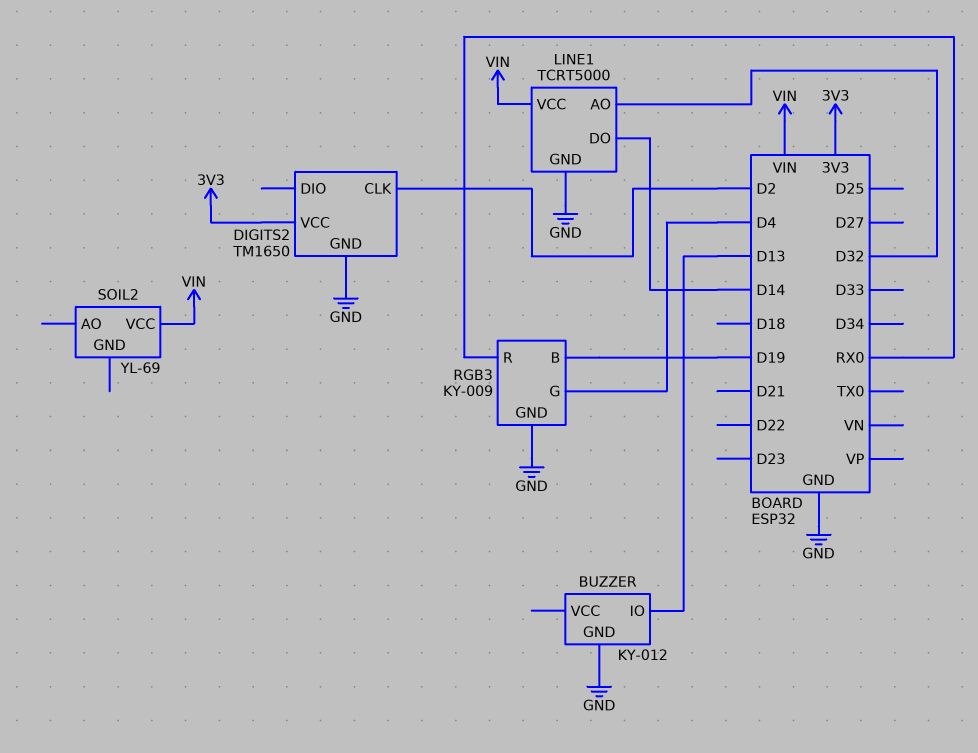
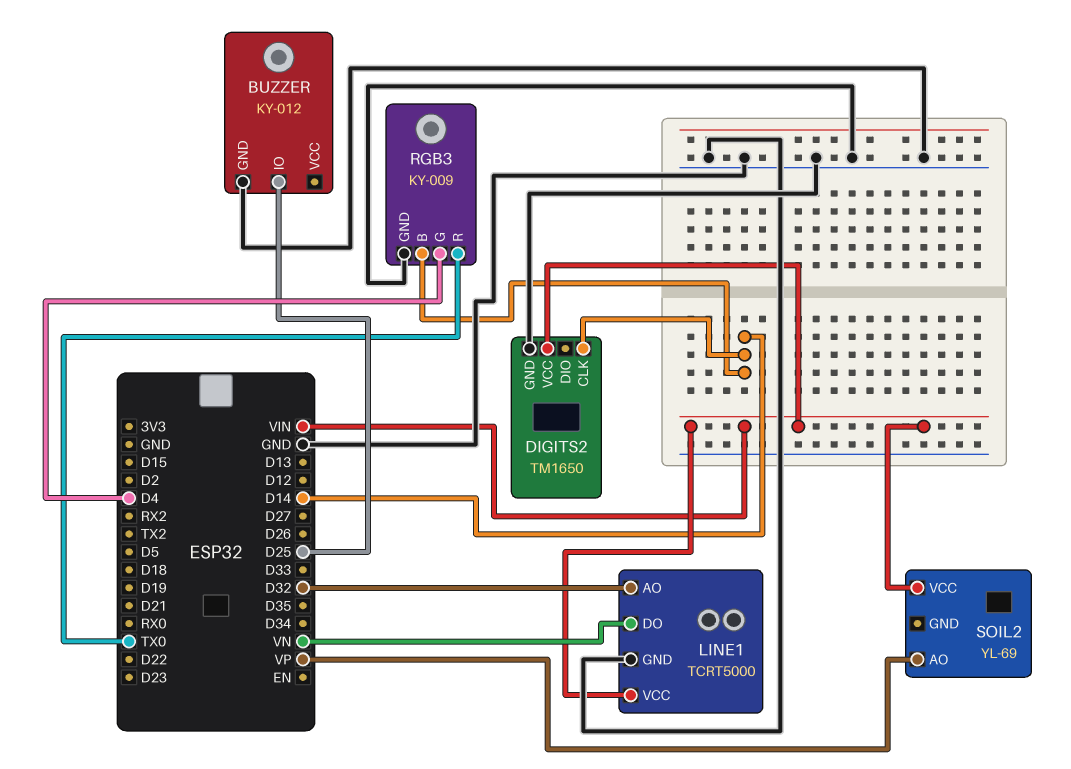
BUZZER pin IO: D13 -> D25
DIGITS2 pin CLK: D2 -> D14
DIGITS2 pin VCC: 3V3 -> VIN
LINE1 pin DO: D14 -> VN
RGB3 pin B: D19 -> D14
RGB3 pin R: RX0 -> TX0
SOIL2 pin AO: none -> VP

